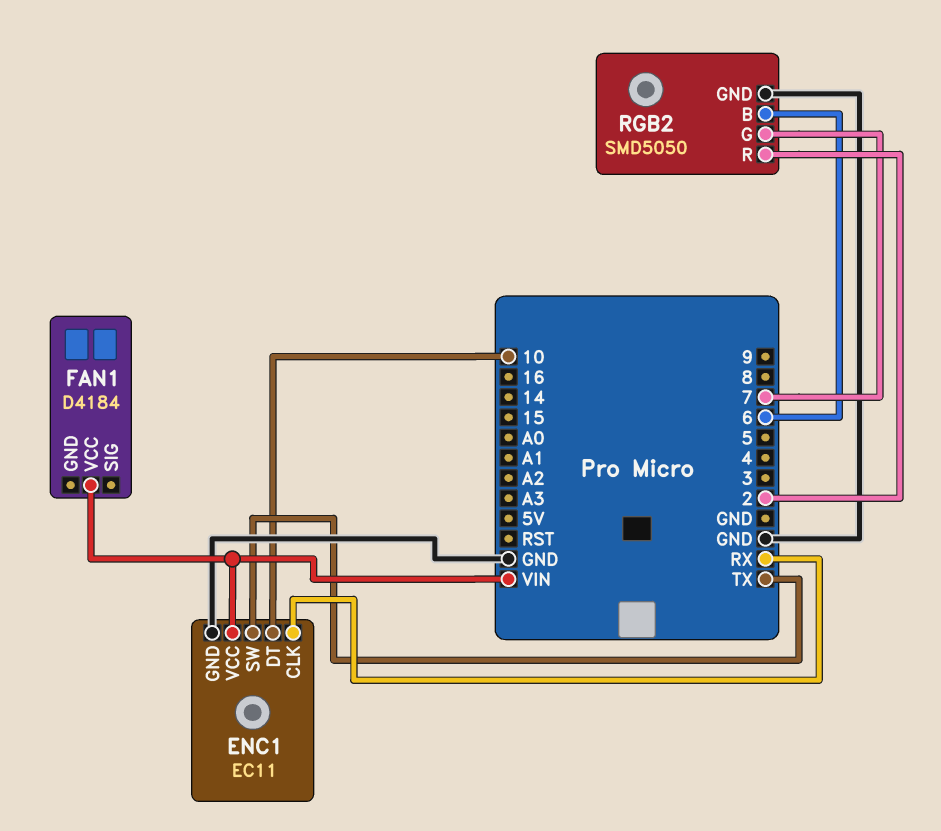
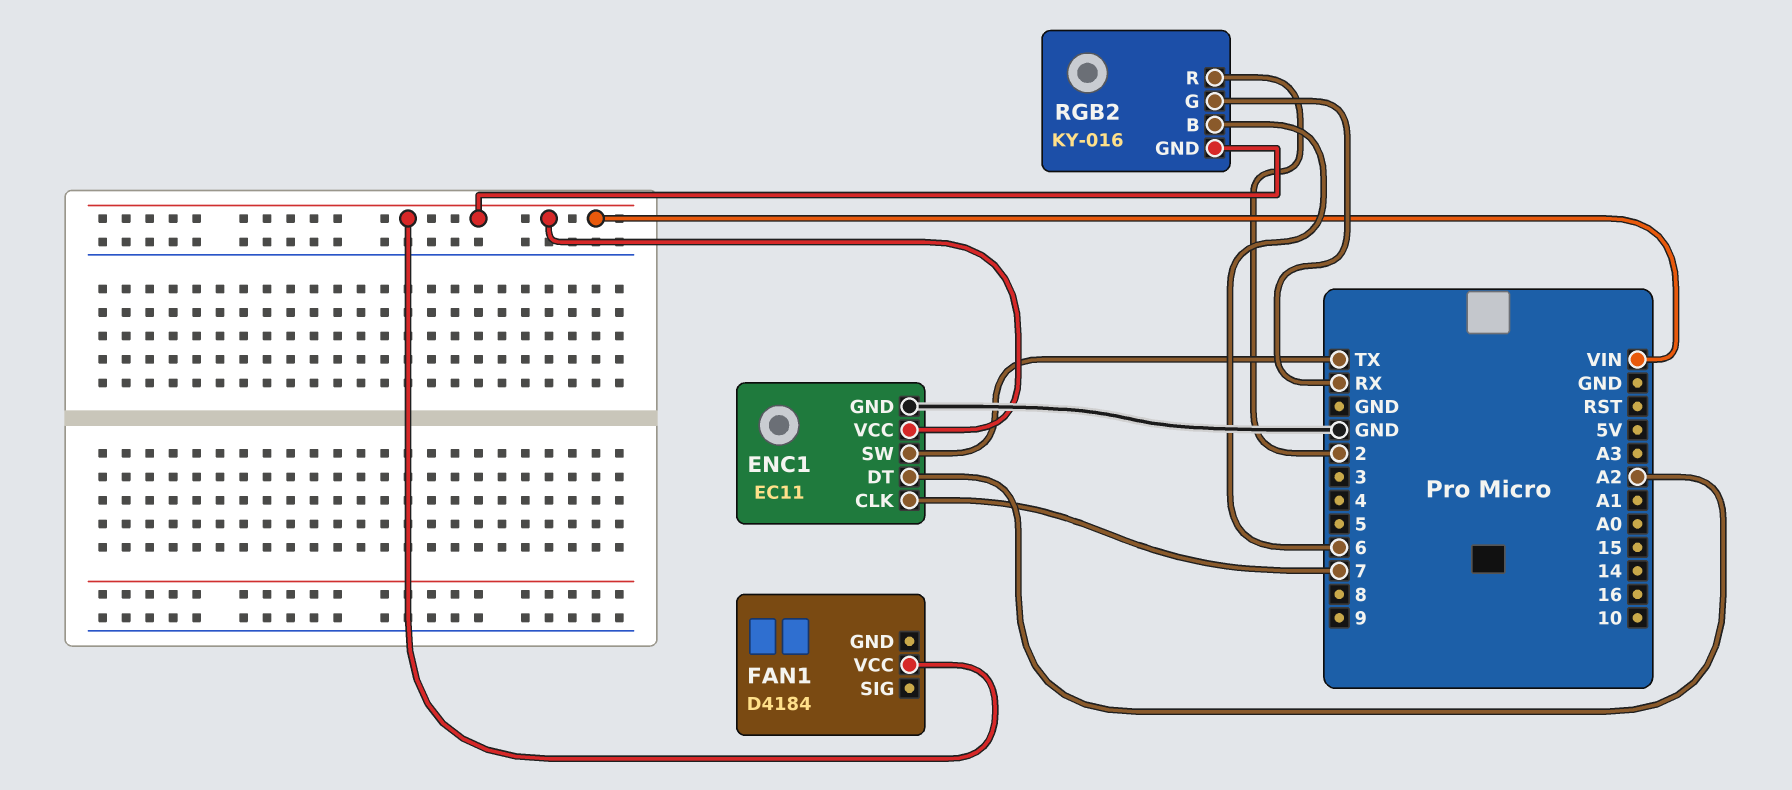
ENC1 pin CLK: RX -> 7
ENC1 pin DT: 10 -> A2
RGB2: SMD5050 -> KY-016
RGB2 pin G: 7 -> RX
RGB2 pin GND: GND -> VIN

